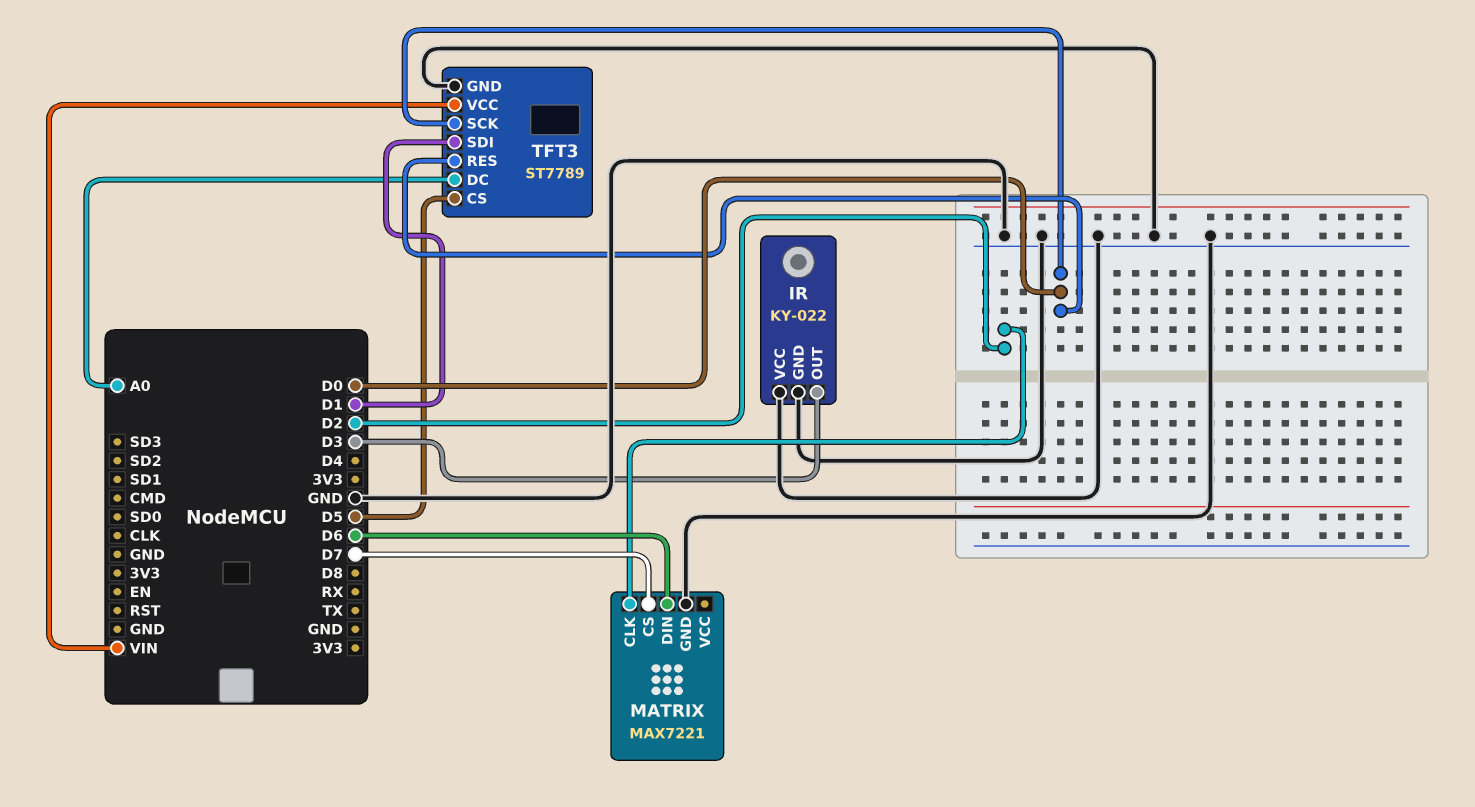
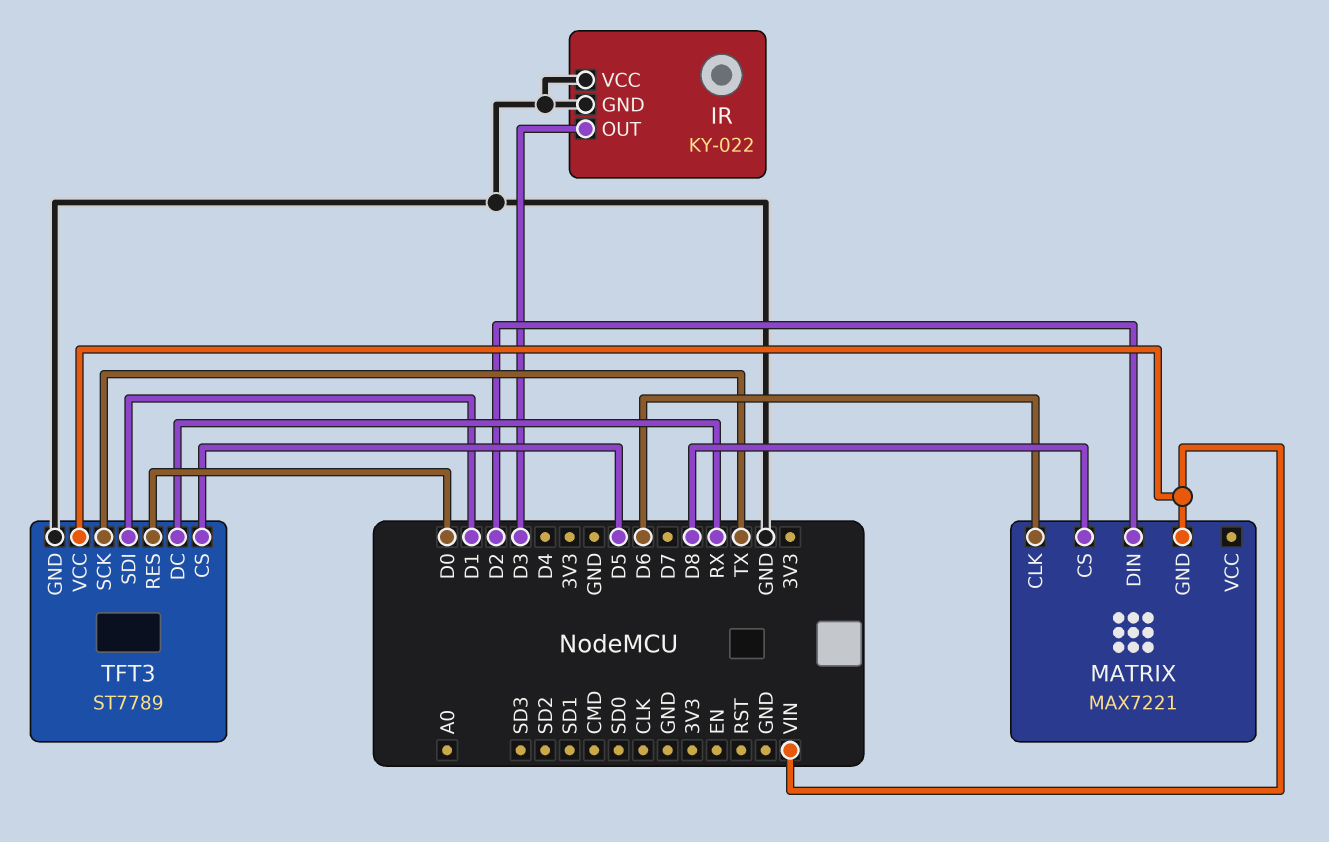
MATRIX pin CLK: D2 -> D6
MATRIX pin CS: D7 -> D8
MATRIX pin DIN: D6 -> D2
MATRIX pin GND: GND -> VIN
TFT3 pin DC: A0 -> RX
TFT3 pin SCK: D0 -> TX

